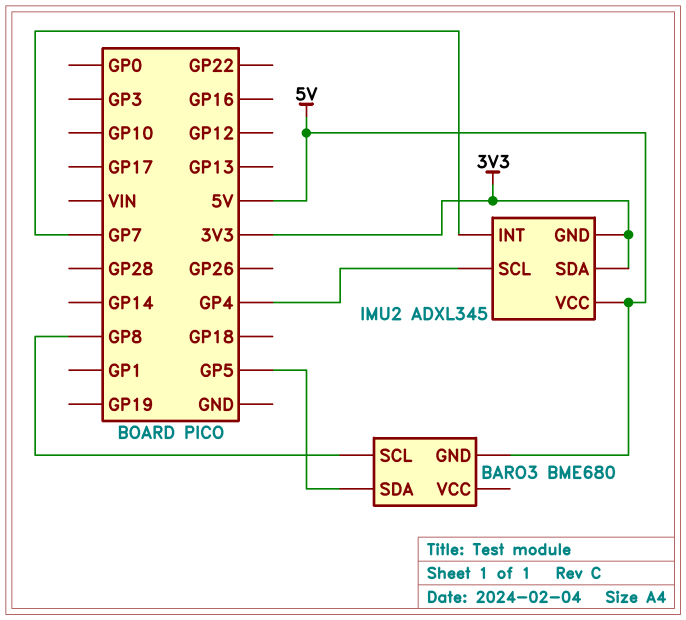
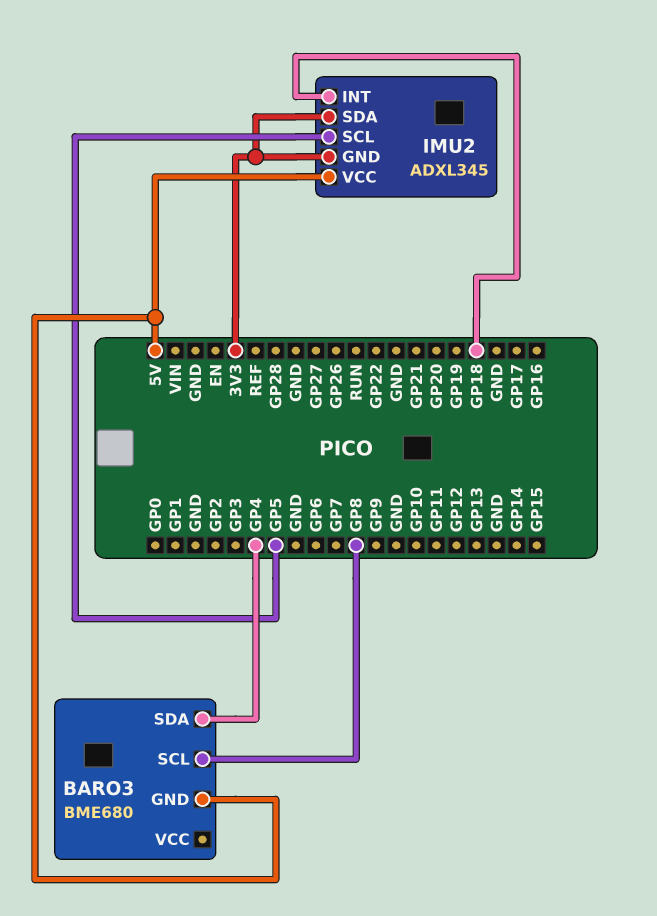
BARO3 pin SDA: GP5 -> GP4
IMU2 pin INT: GP7 -> GP18
IMU2 pin SCL: GP4 -> GP5

